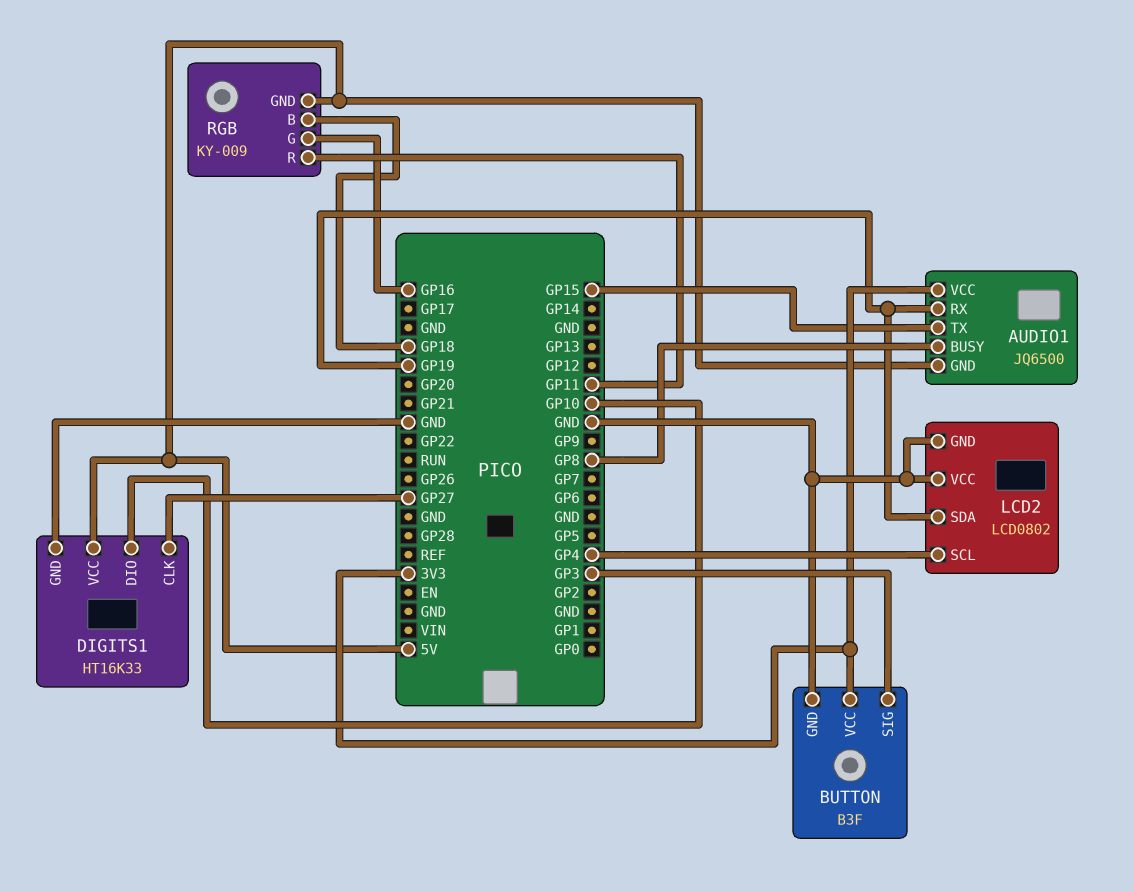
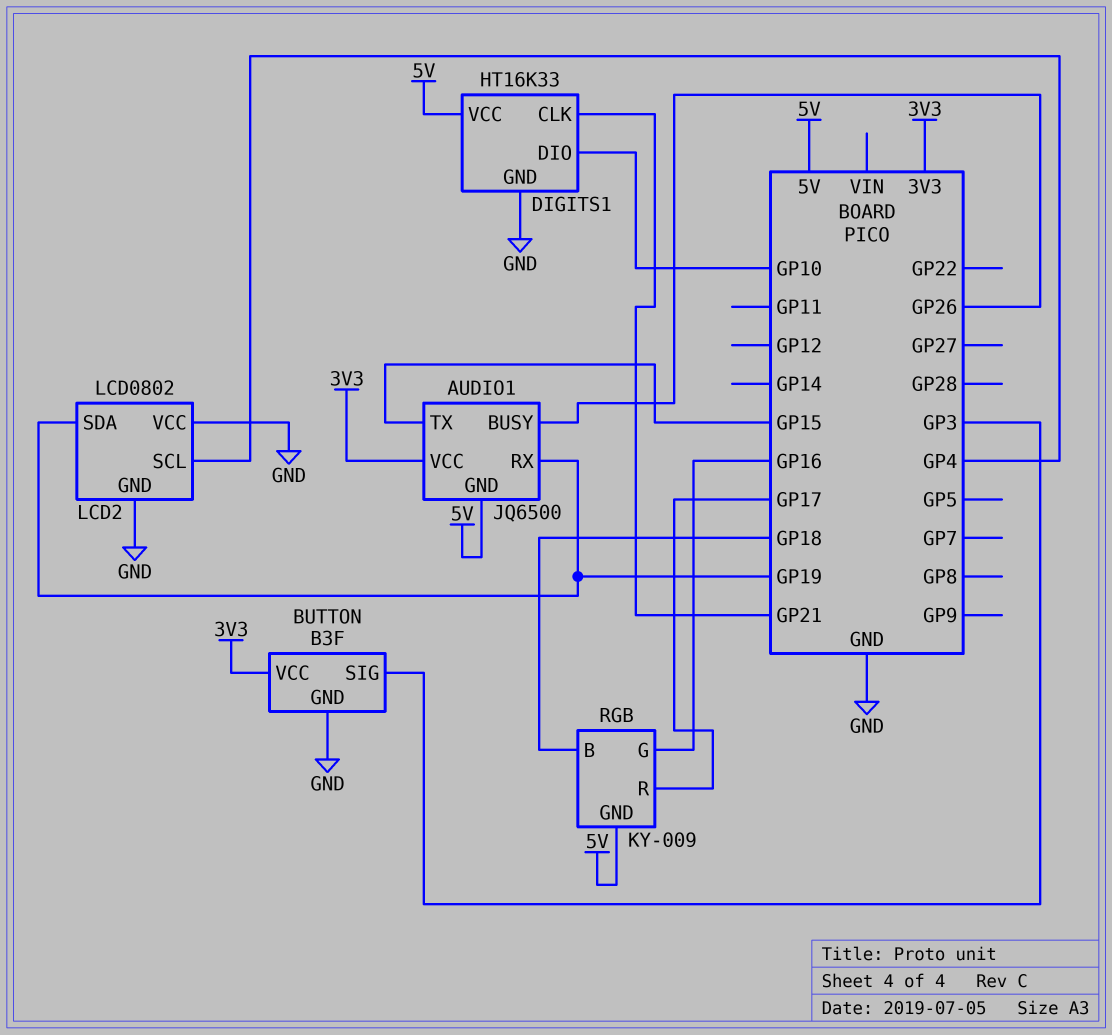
AUDIO1 pin BUSY: GP8 -> GP26
DIGITS1 pin CLK: GP27 -> GP21
RGB pin R: GP11 -> GP17

